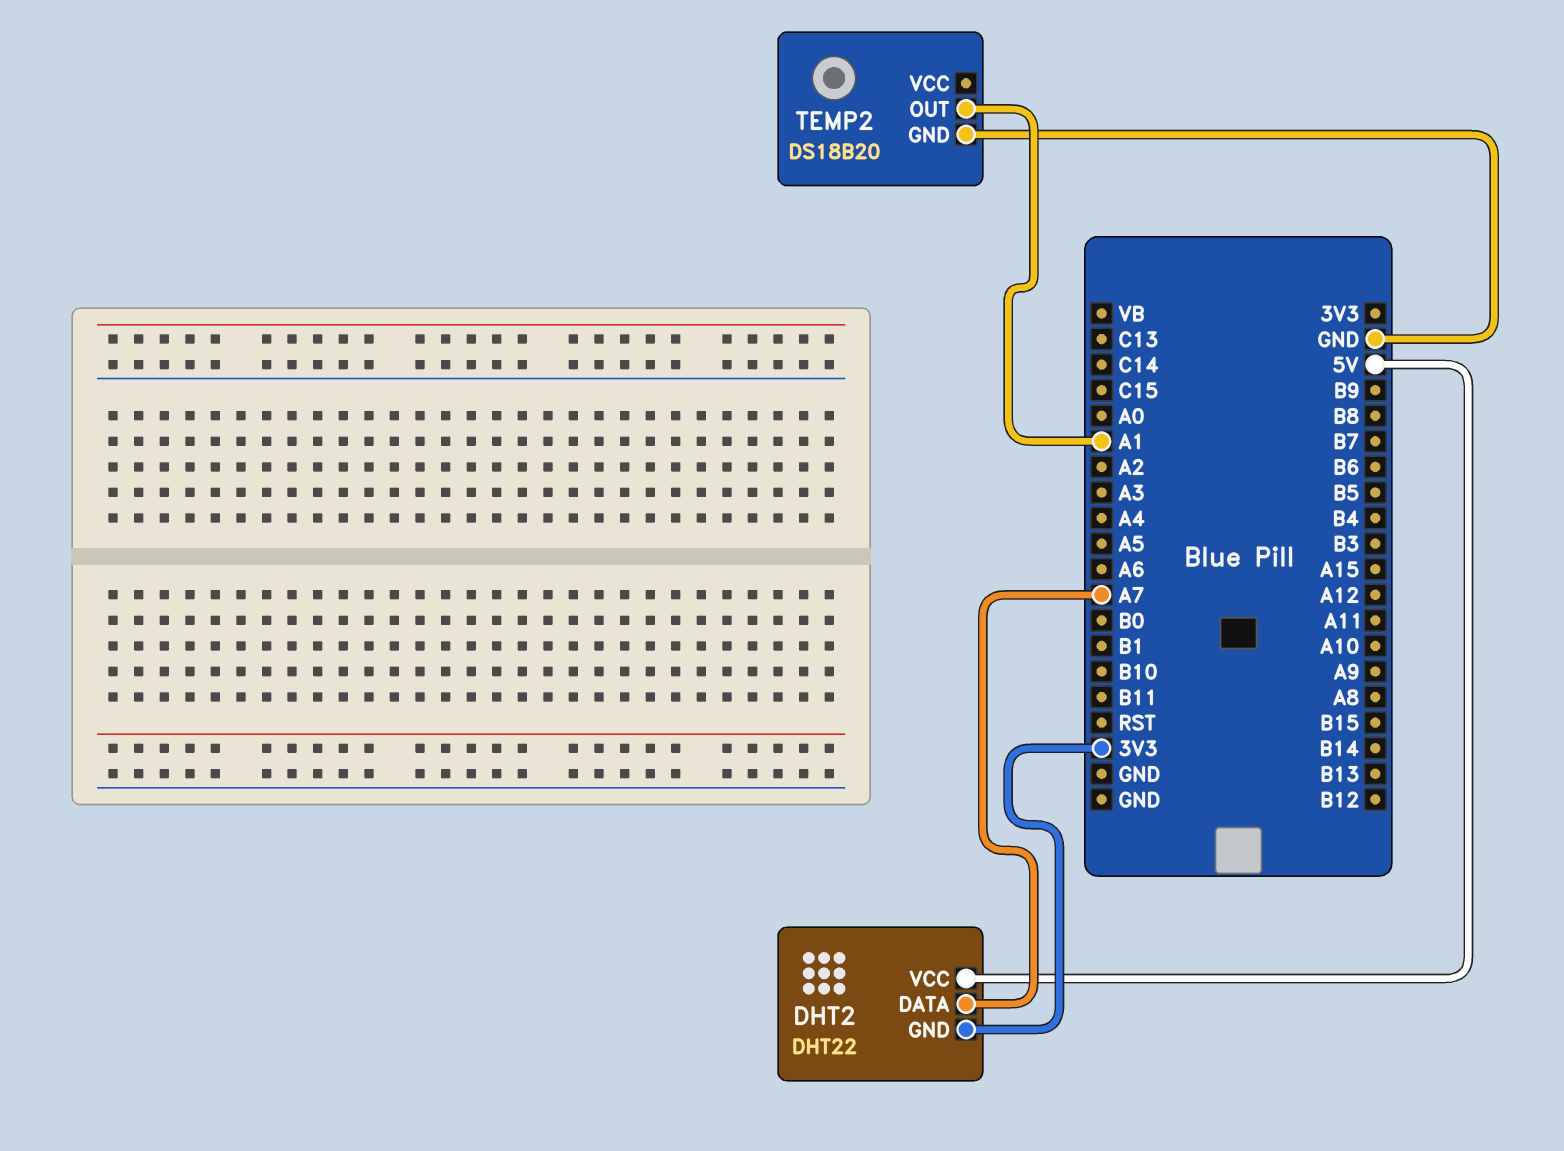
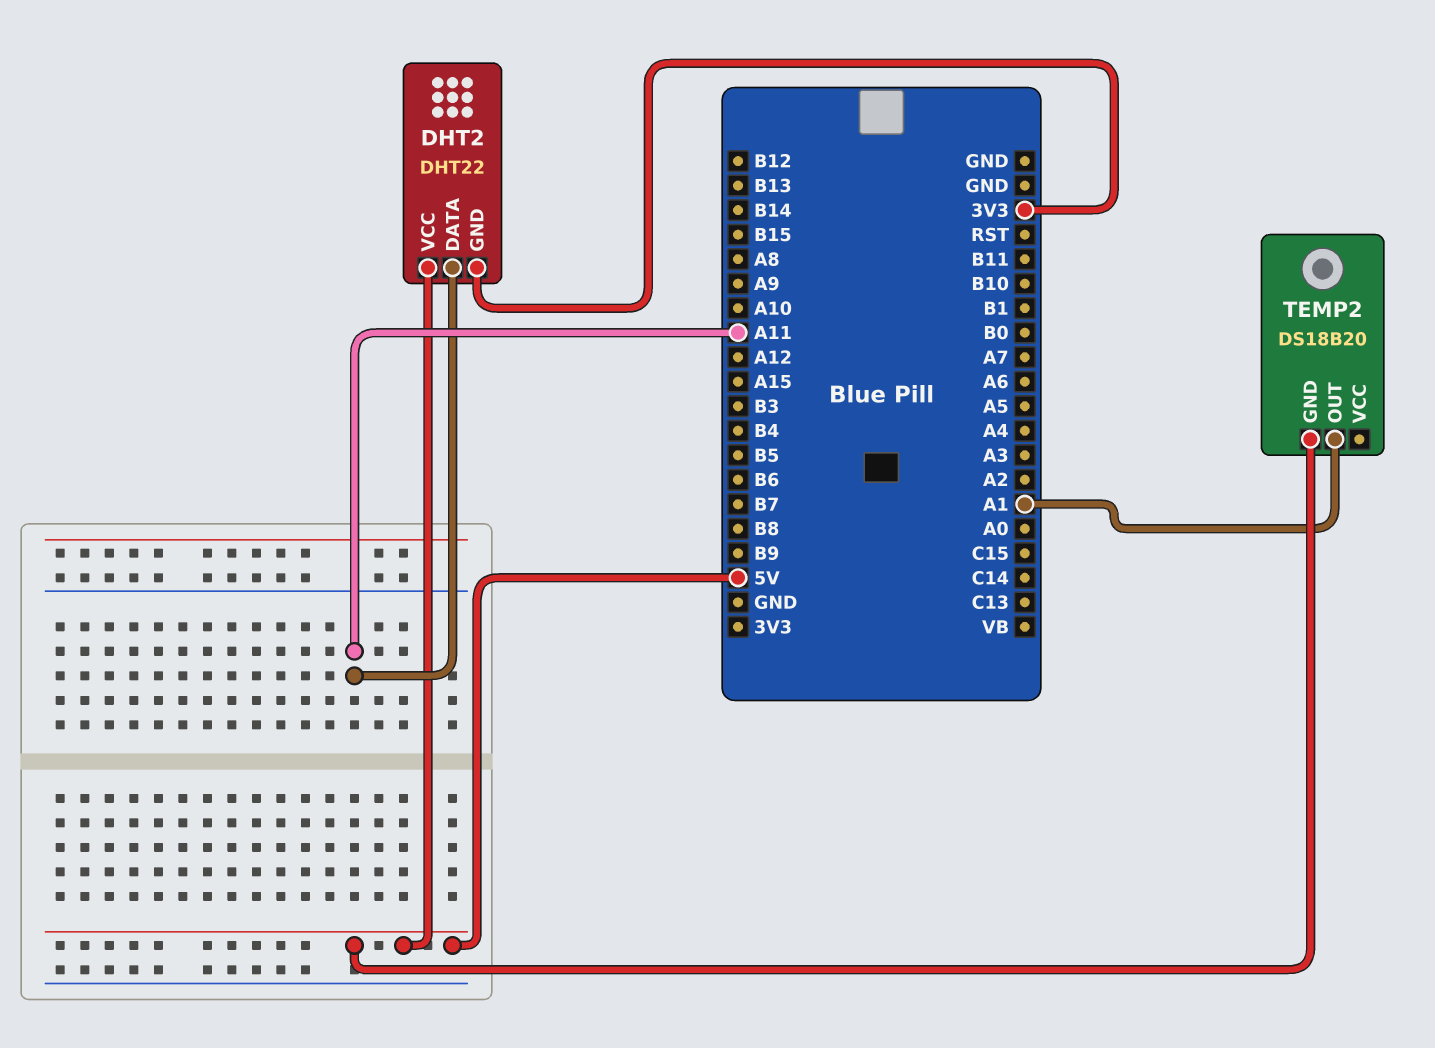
DHT2 pin DATA: A7 -> A11
TEMP2 pin GND: GND -> 5V

